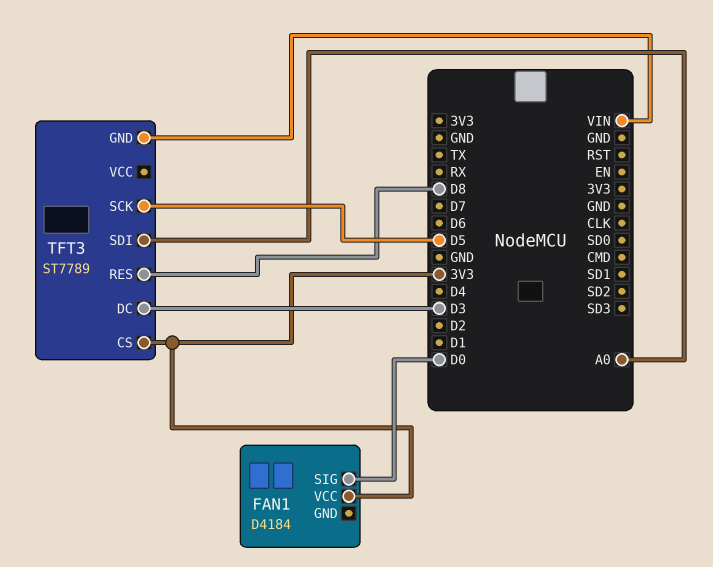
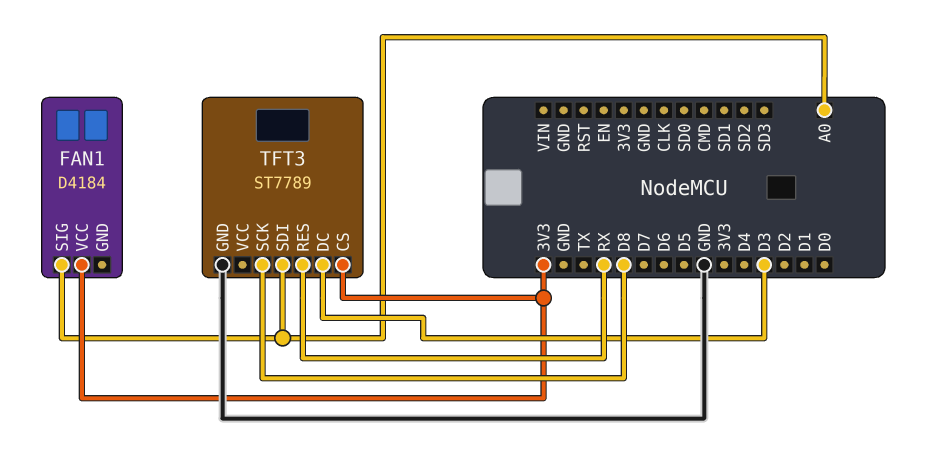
FAN1 pin SIG: D0 -> A0
TFT3 pin GND: VIN -> GND
TFT3 pin RES: D8 -> RX
TFT3 pin SCK: D5 -> D8

